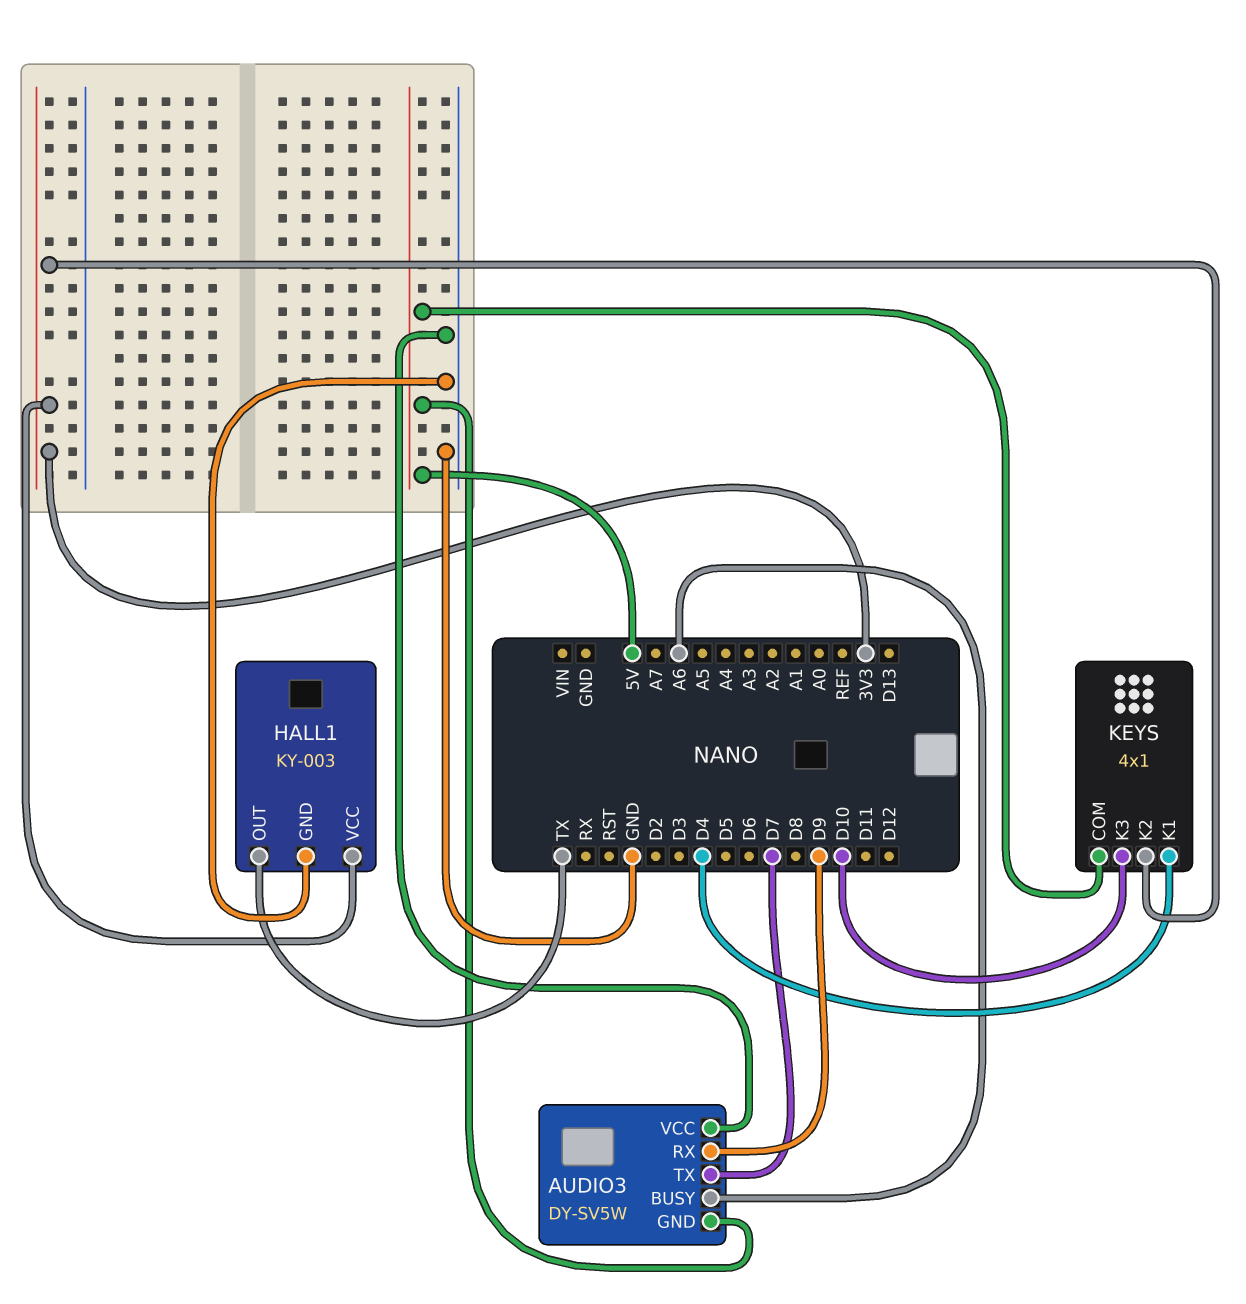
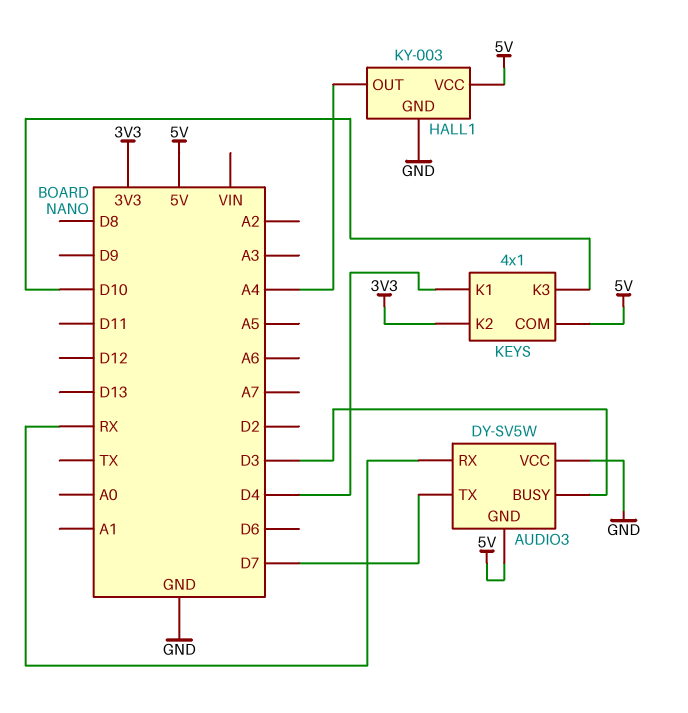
AUDIO3 pin BUSY: A6 -> D3
AUDIO3 pin RX: D9 -> RX
HALL1 pin OUT: TX -> A4
HALL1 pin VCC: 3V3 -> 5V

